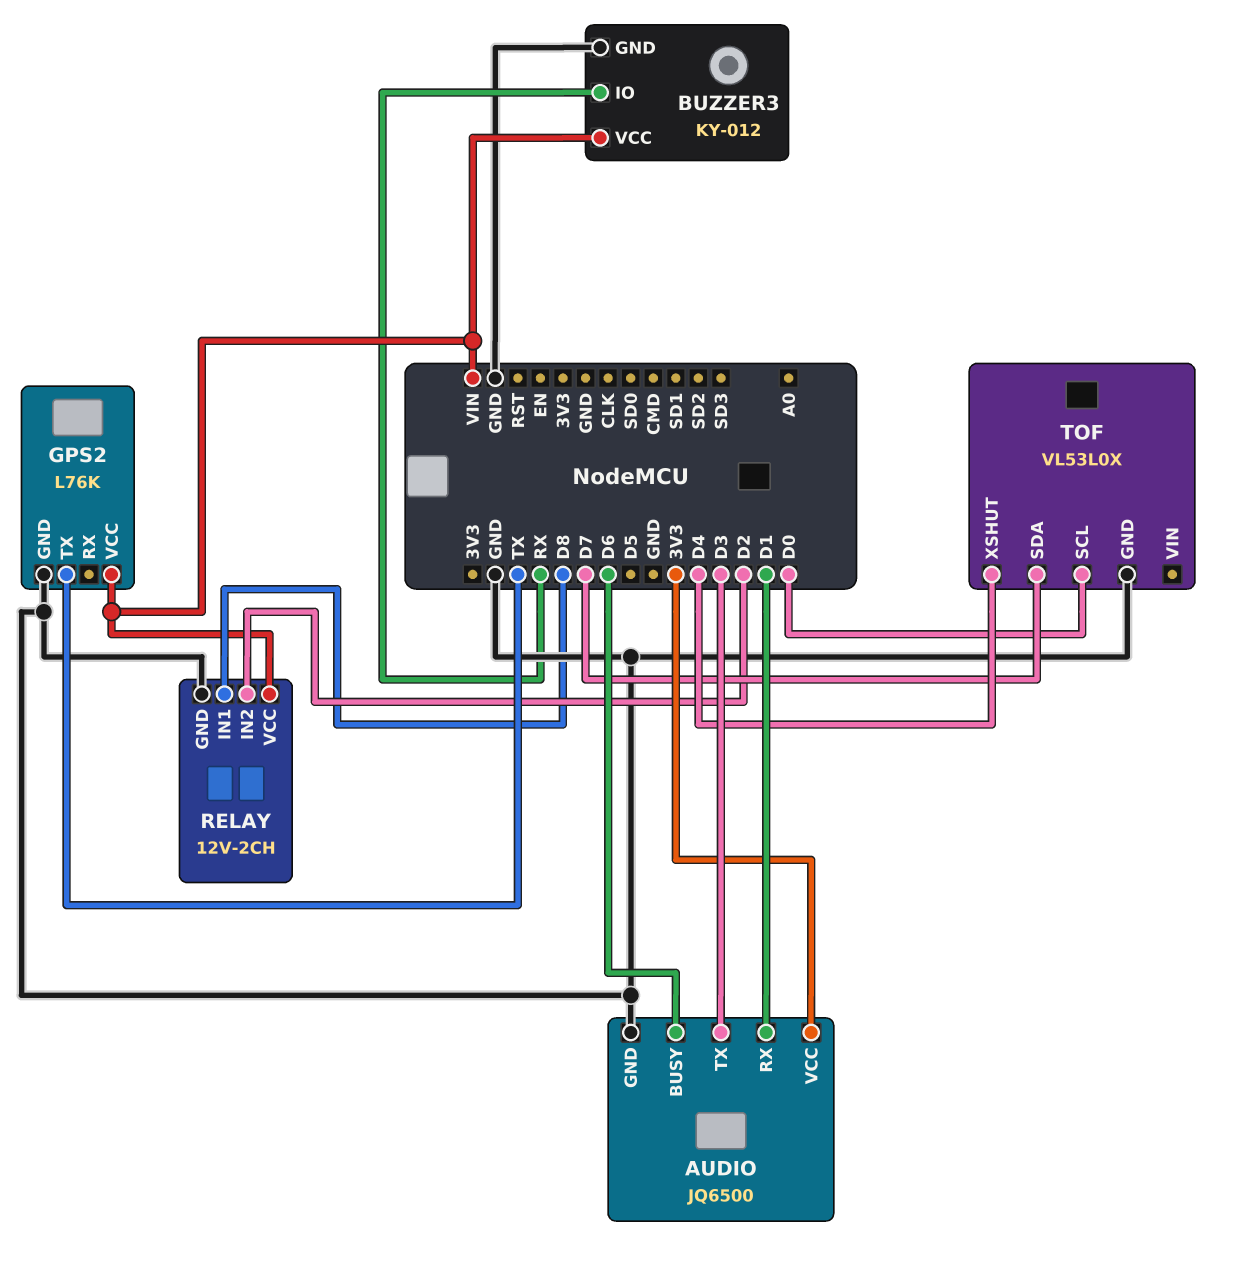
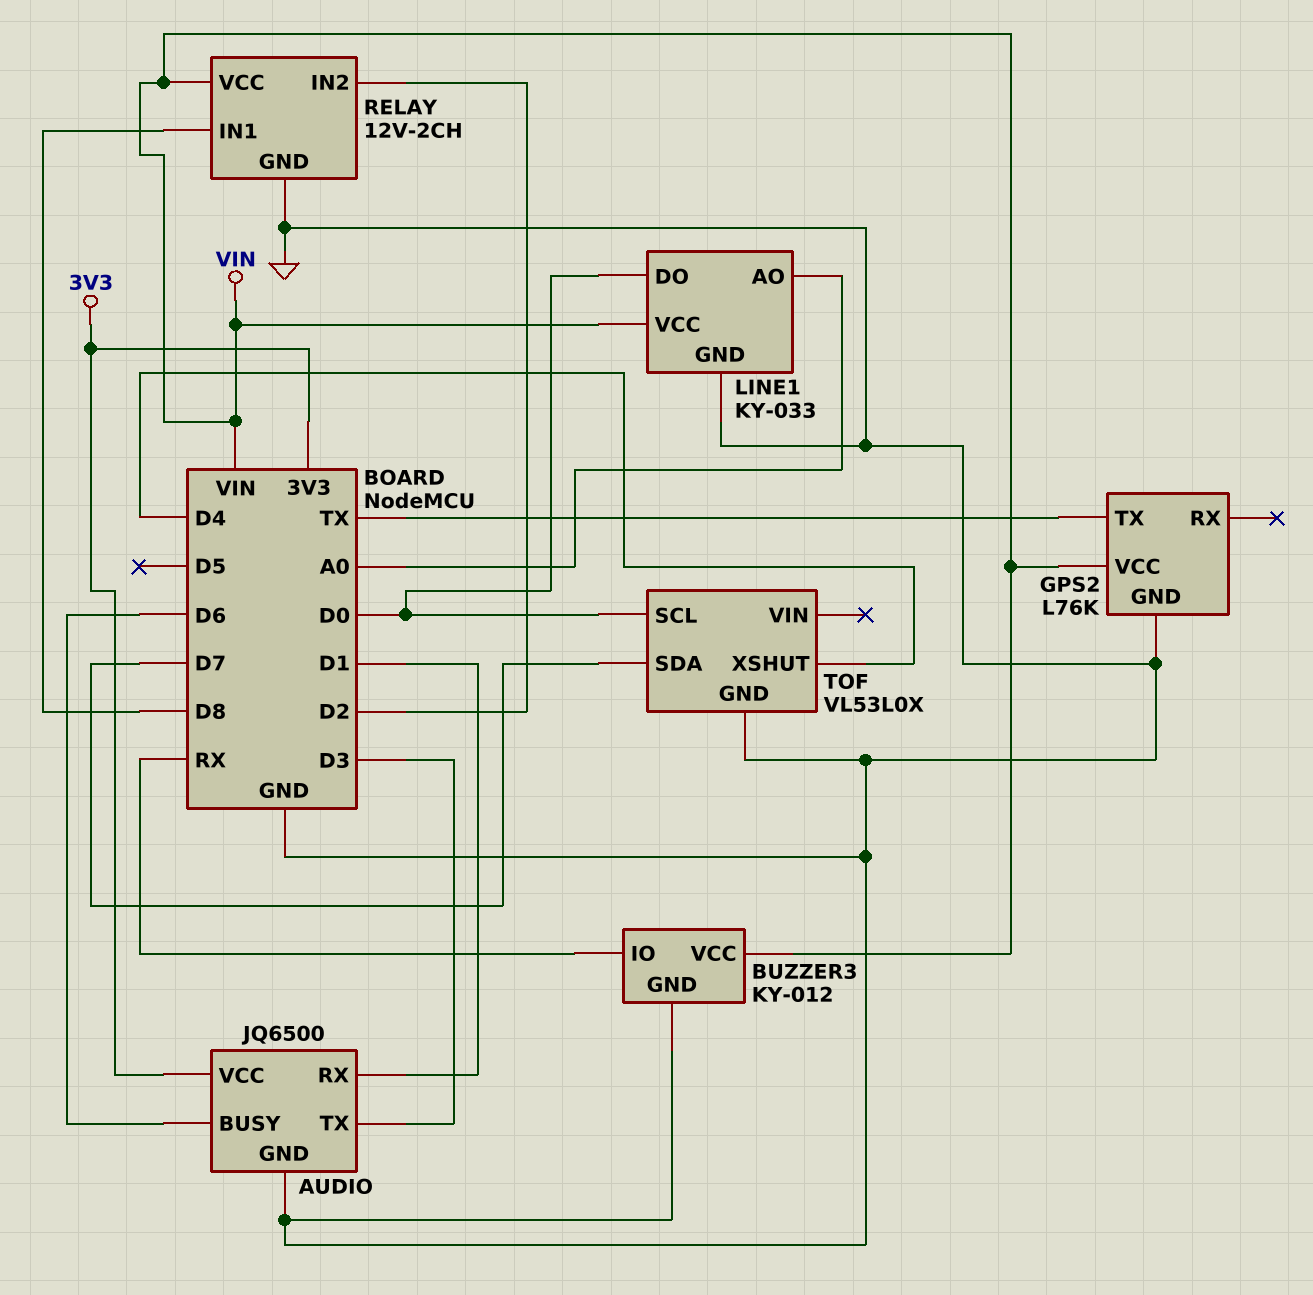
LINE1: none -> KY-033
LINE1 pin AO: none -> A0
LINE1 pin DO: none -> D0
LINE1 pin GND: none -> GND
LINE1 pin VCC: none -> VIN

